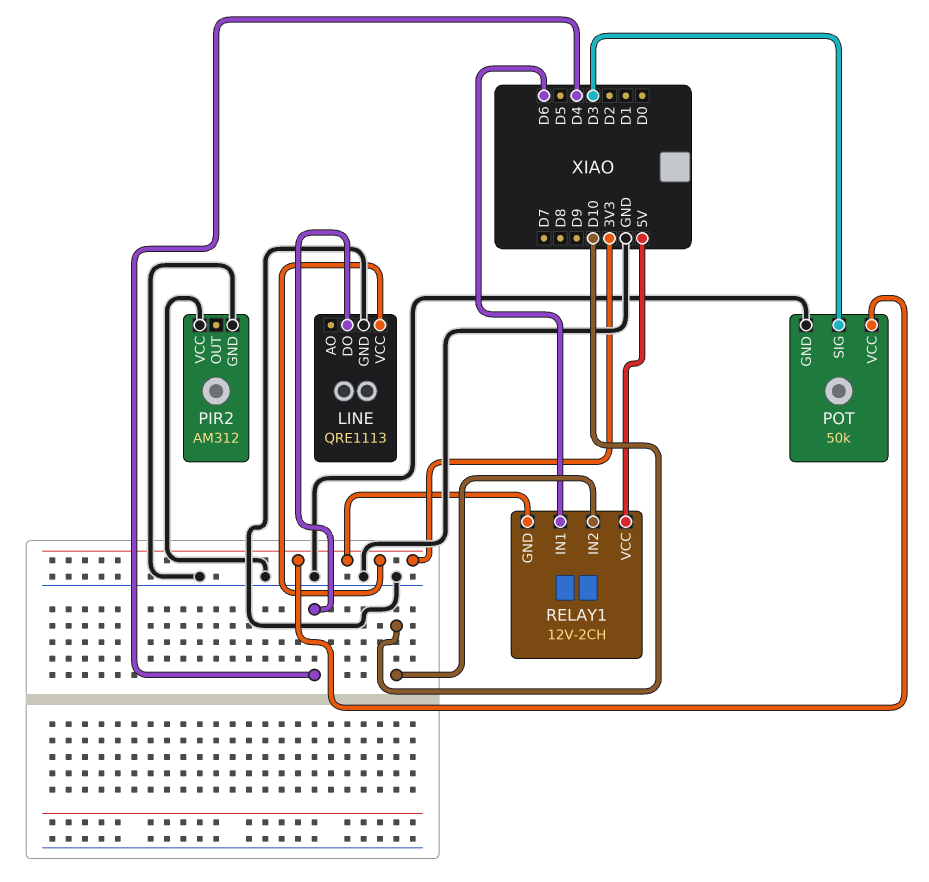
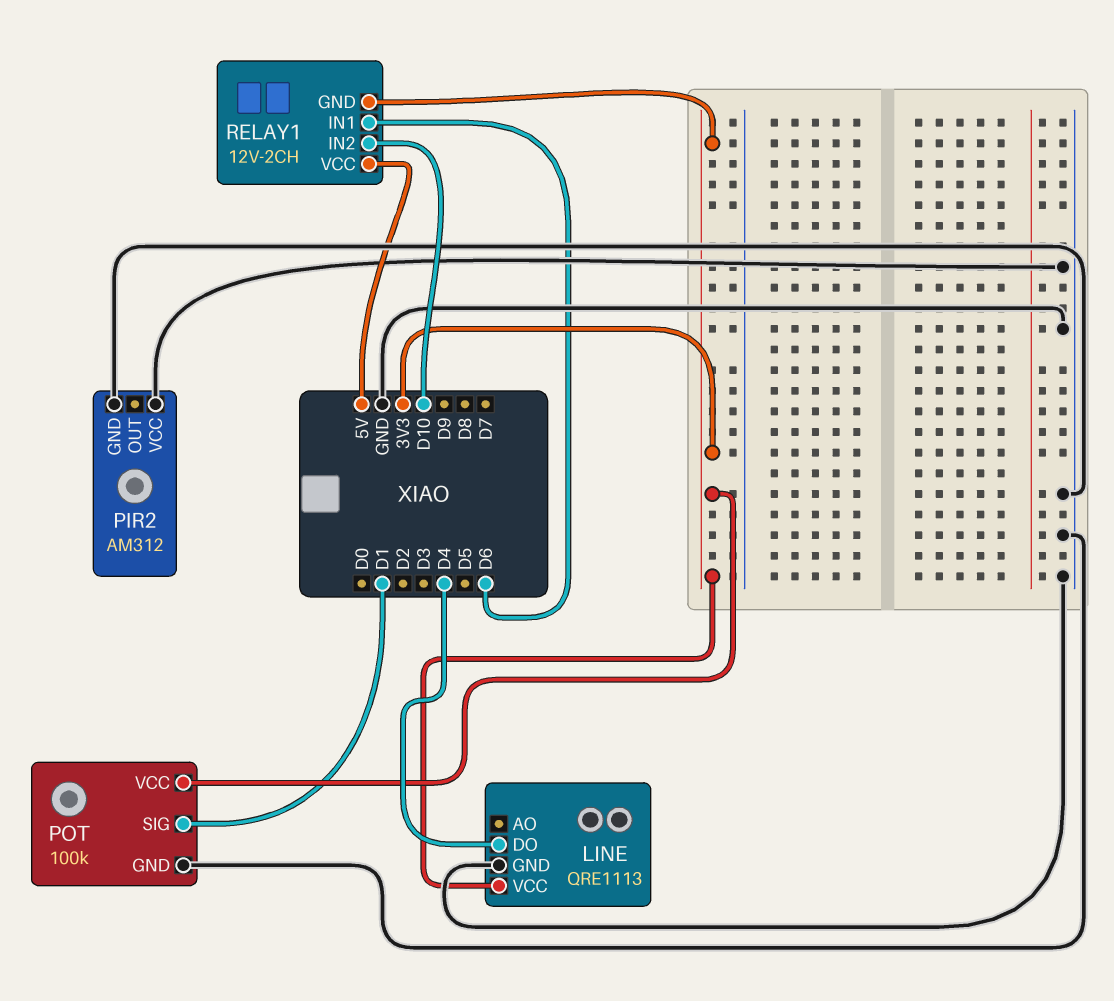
POT: 50k -> 100k
POT pin SIG: D3 -> D1

